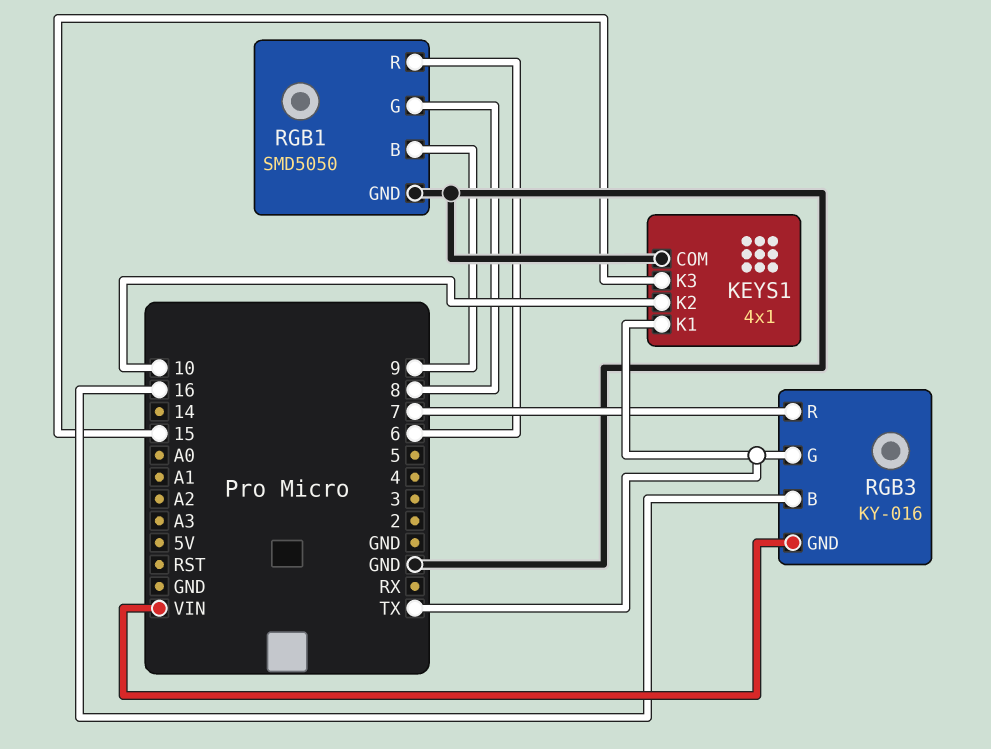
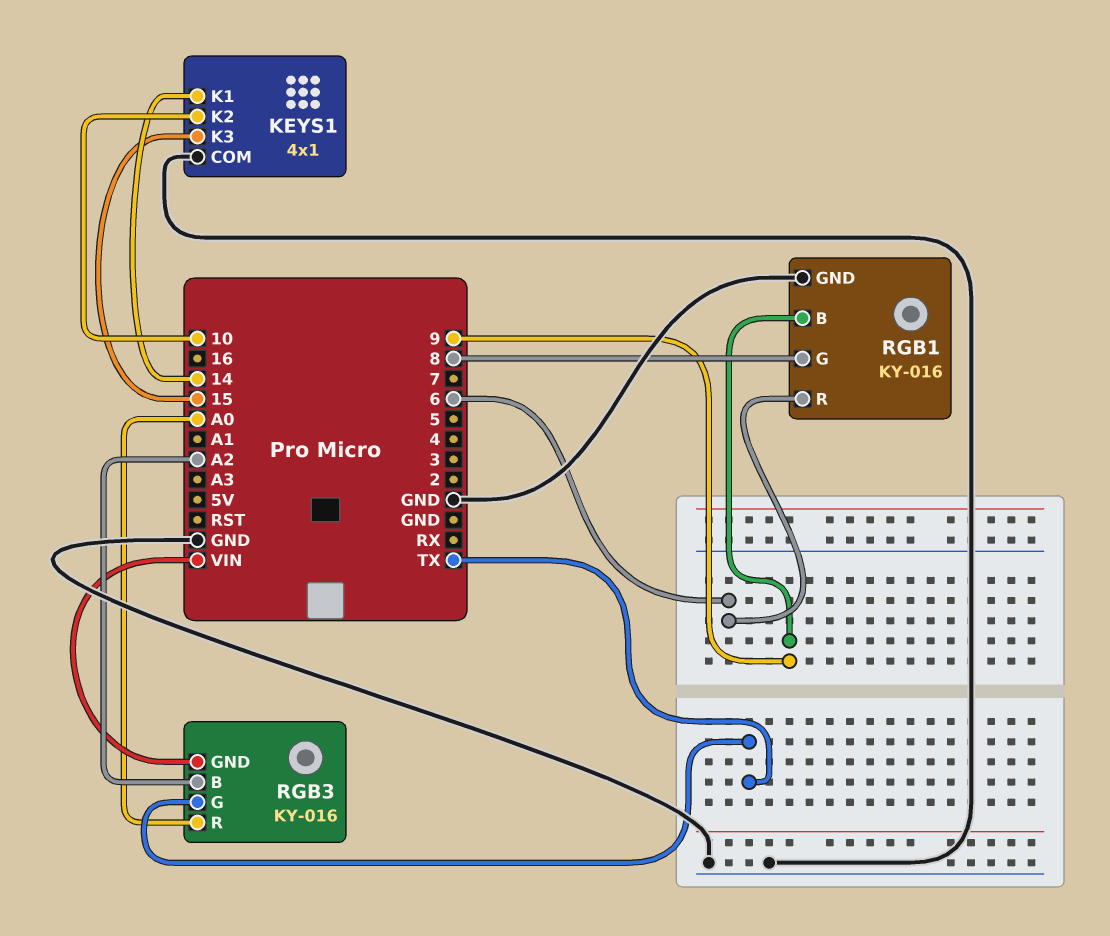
KEYS1 pin K1: TX -> 14
RGB1: SMD5050 -> KY-016
RGB3 pin B: 16 -> A2
RGB3 pin R: 7 -> A0

